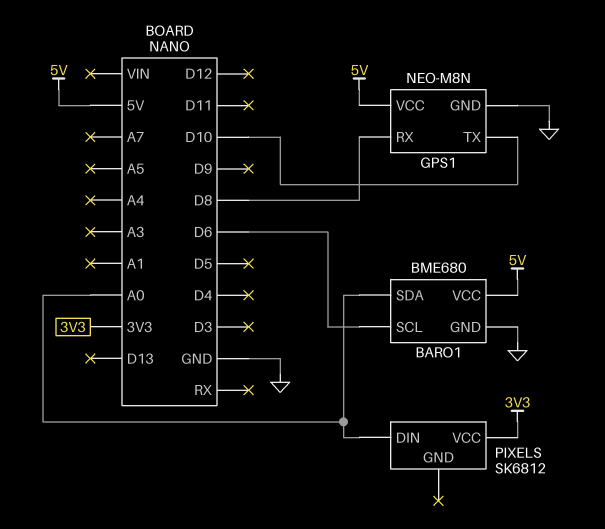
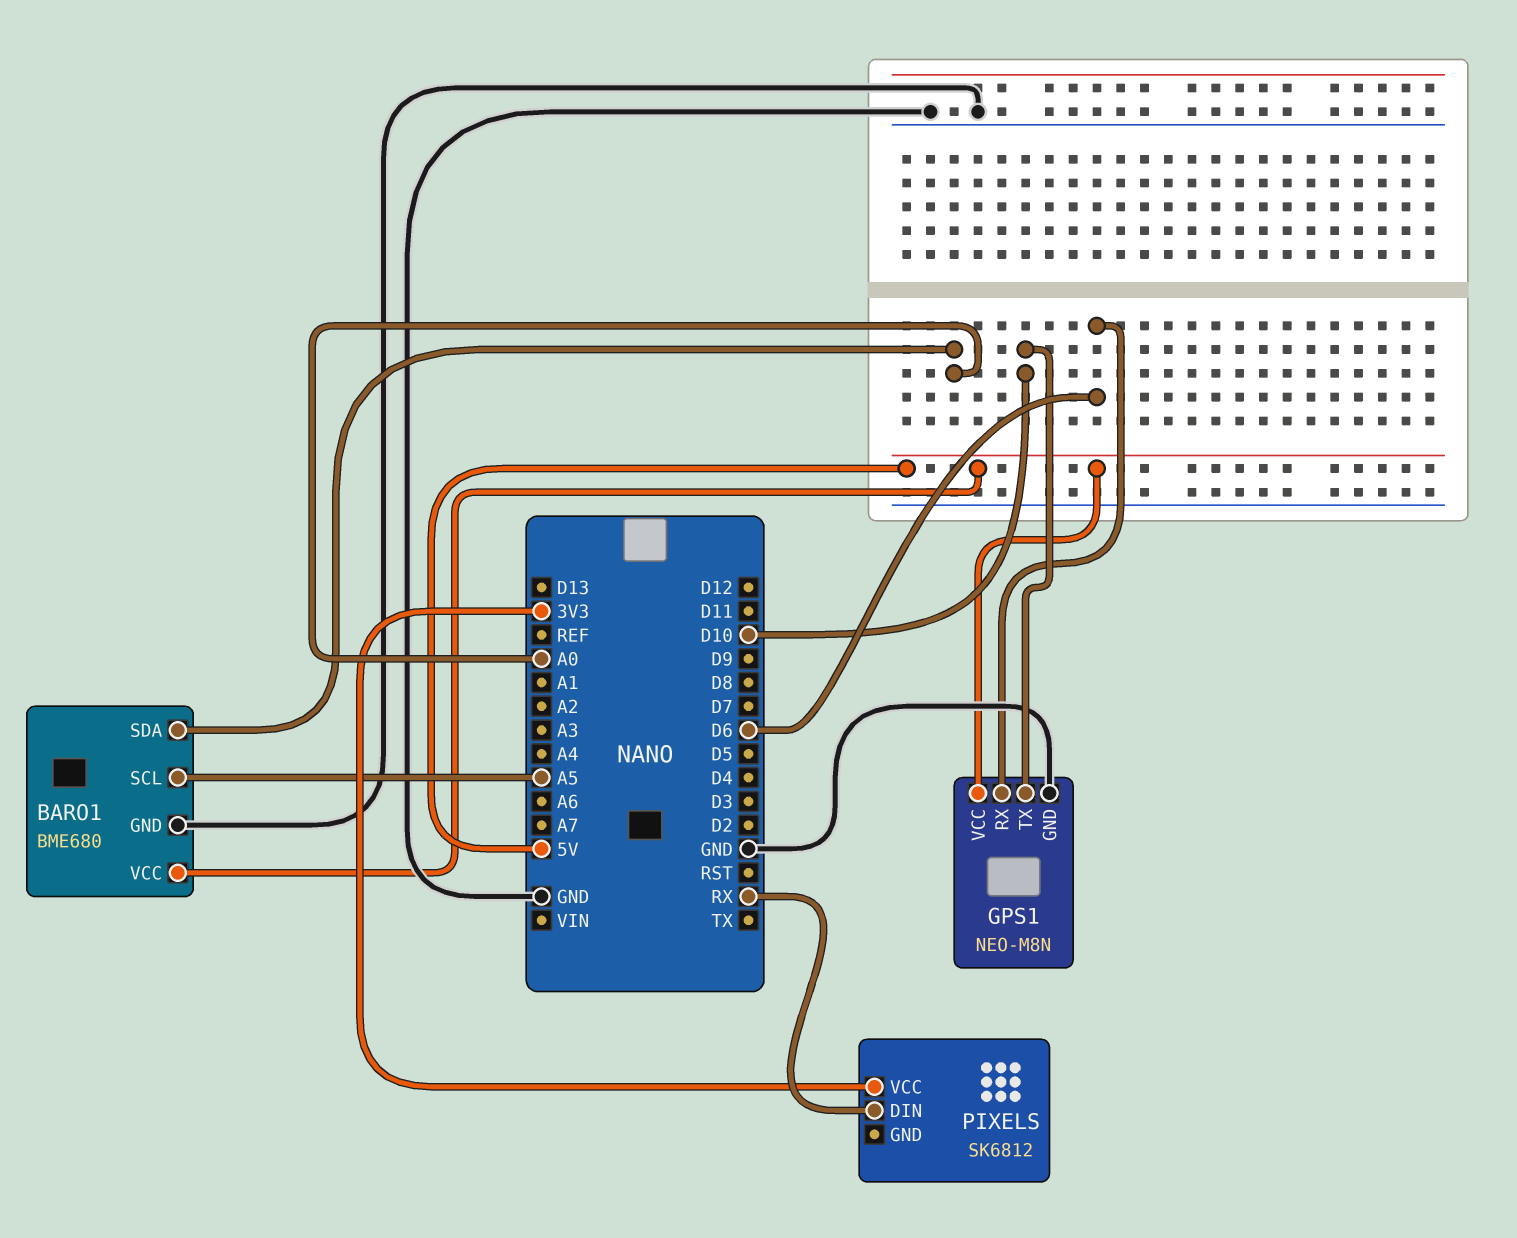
BARO1 pin SCL: D6 -> A5
GPS1 pin RX: D8 -> D6
PIXELS pin DIN: A0 -> RX

